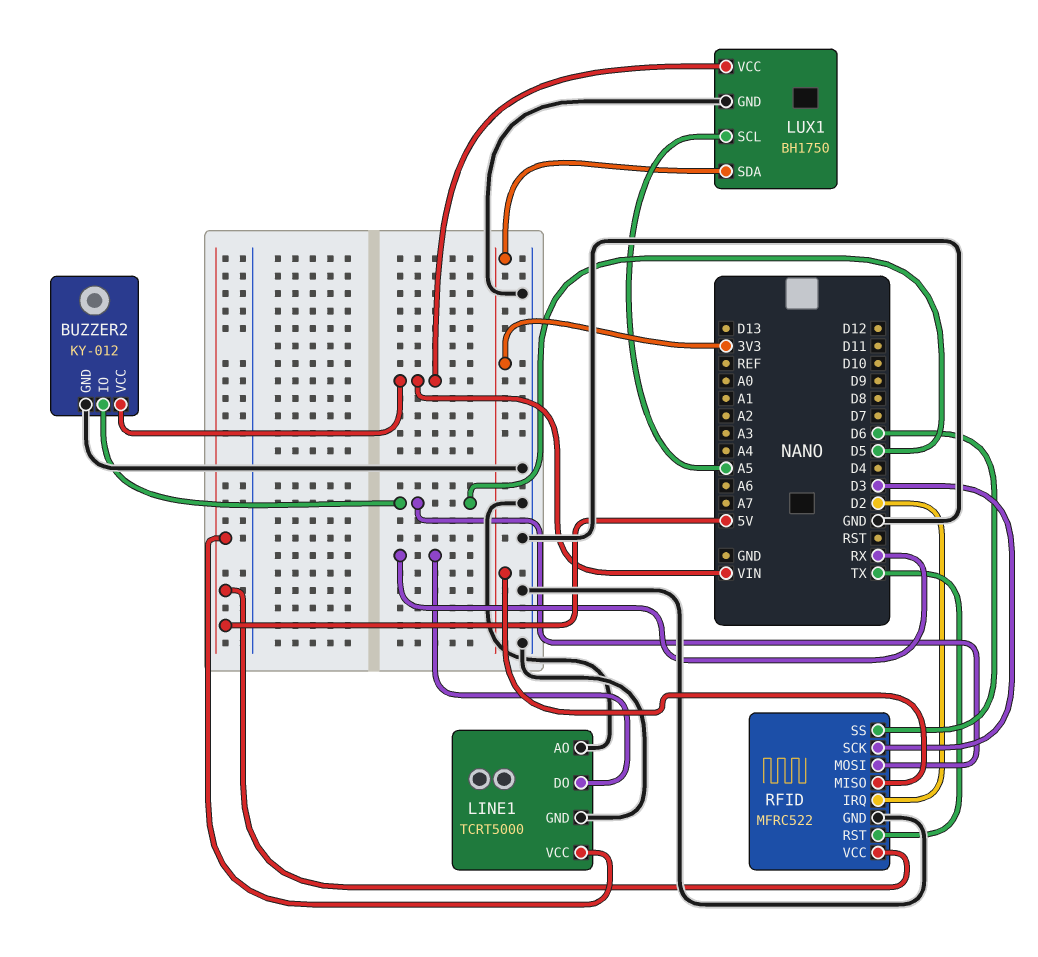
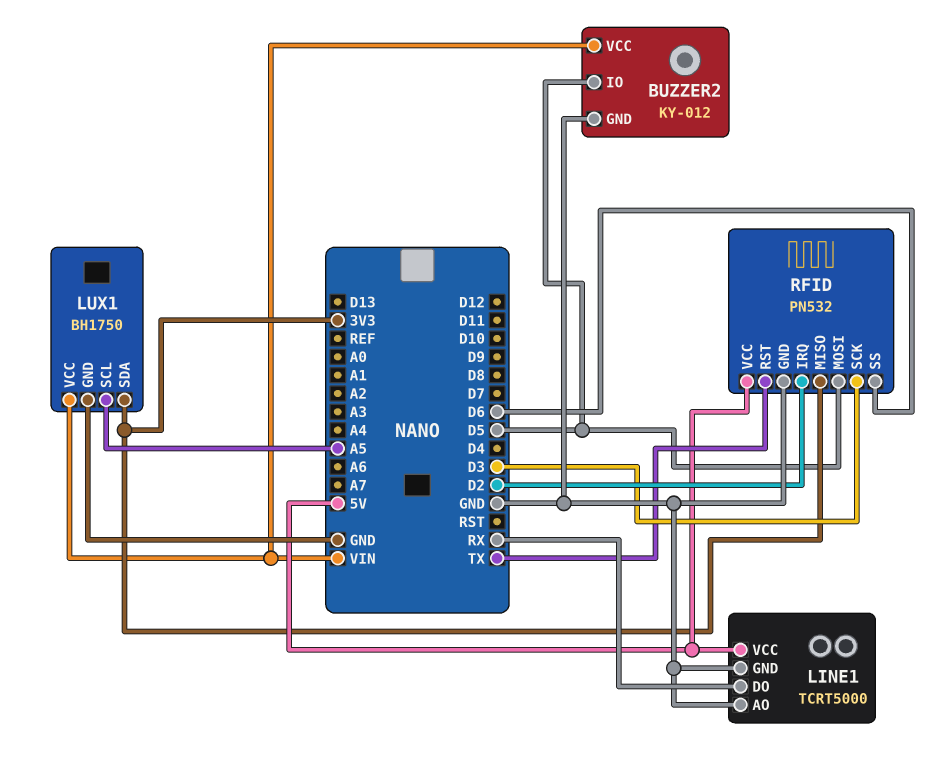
RFID: MFRC522 -> PN532

